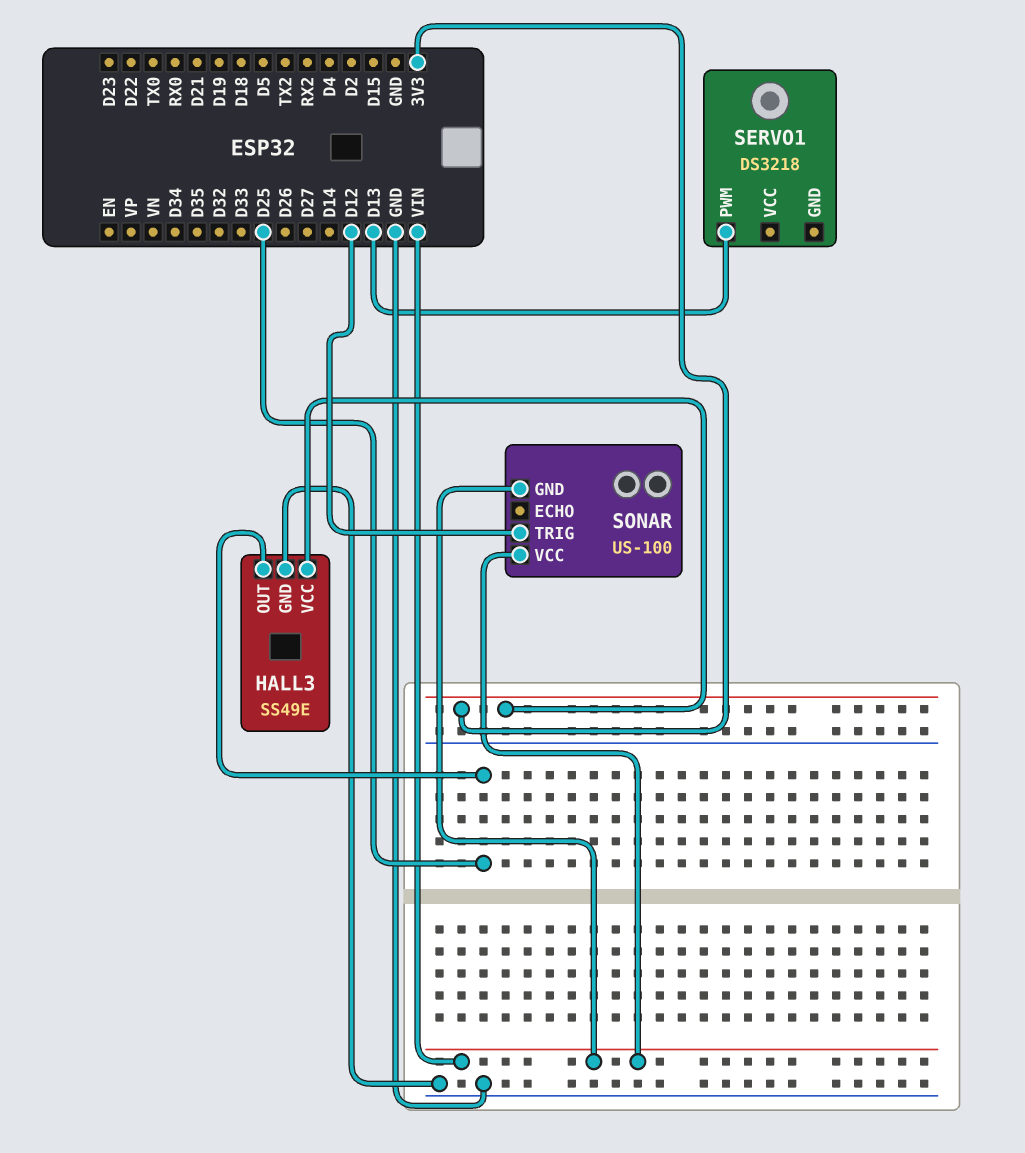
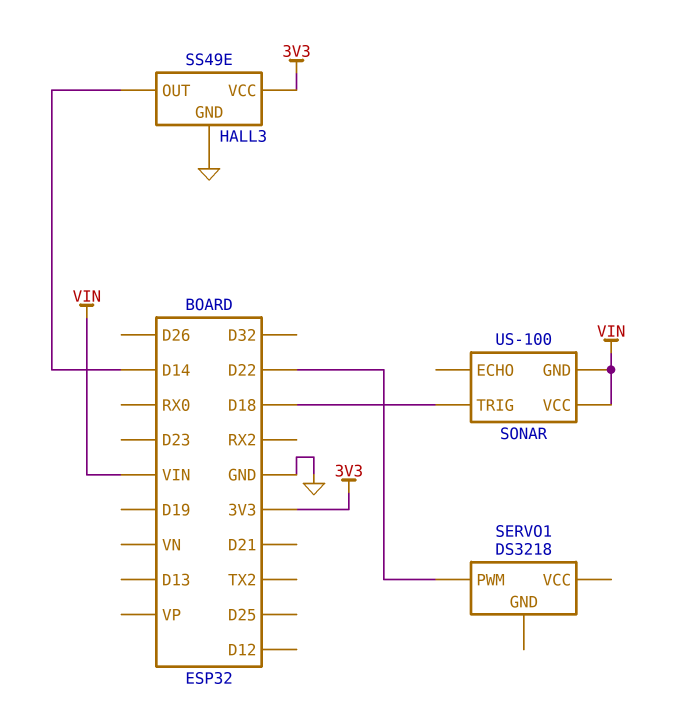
HALL3 pin OUT: D25 -> D14
SERVO1 pin PWM: D13 -> D22
SONAR pin TRIG: D12 -> D18

